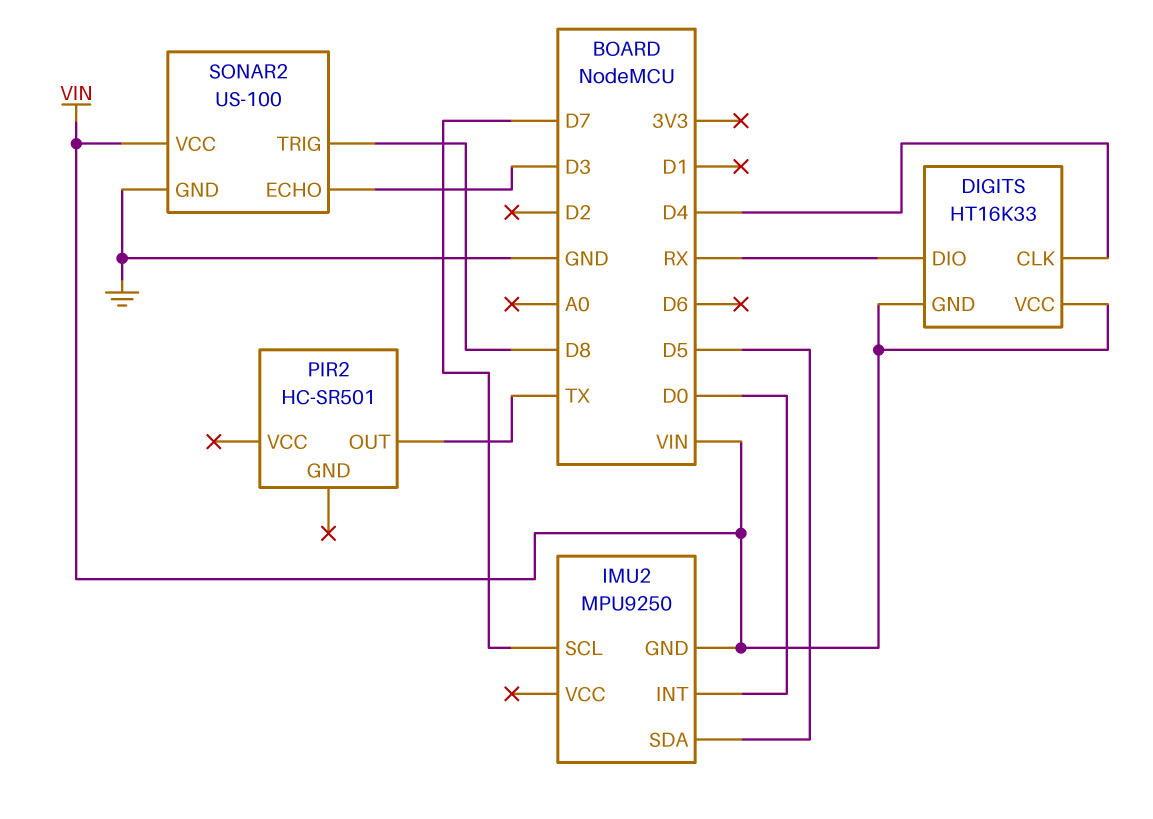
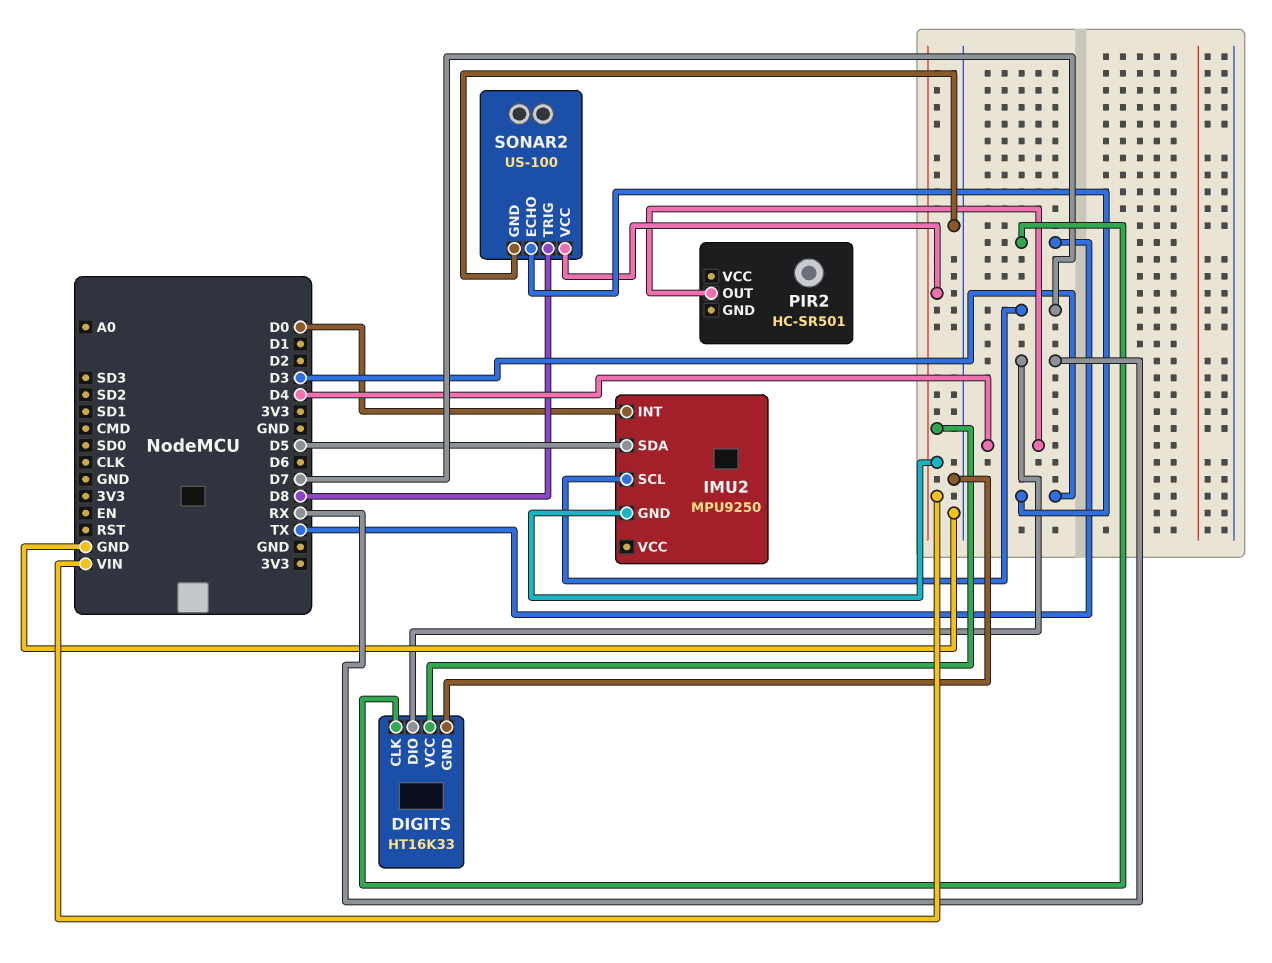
DIGITS pin CLK: D4 -> TX
DIGITS pin GND: VIN -> GND
PIR2 pin OUT: TX -> D4

